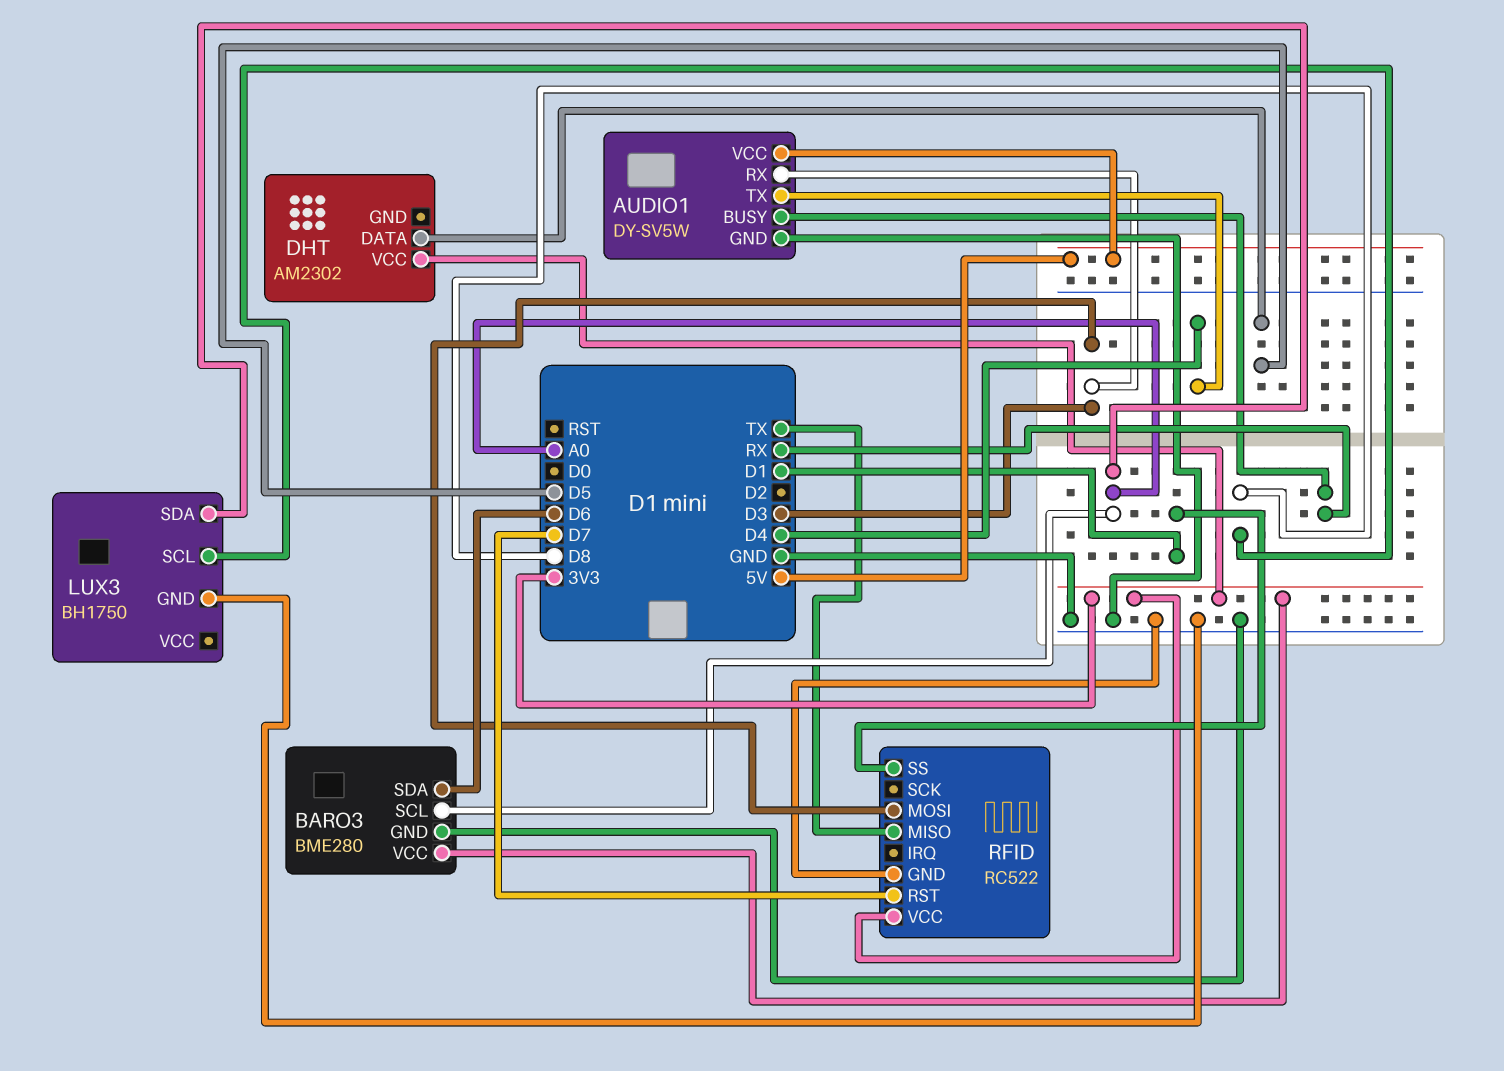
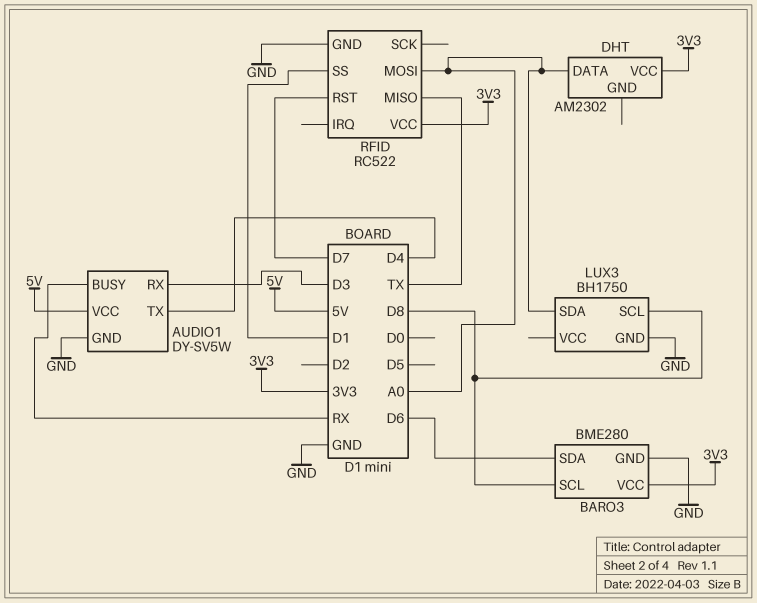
BARO3 pin SCL: A0 -> D8
DHT pin DATA: D5 -> A0
RFID pin MOSI: D3 -> A0

